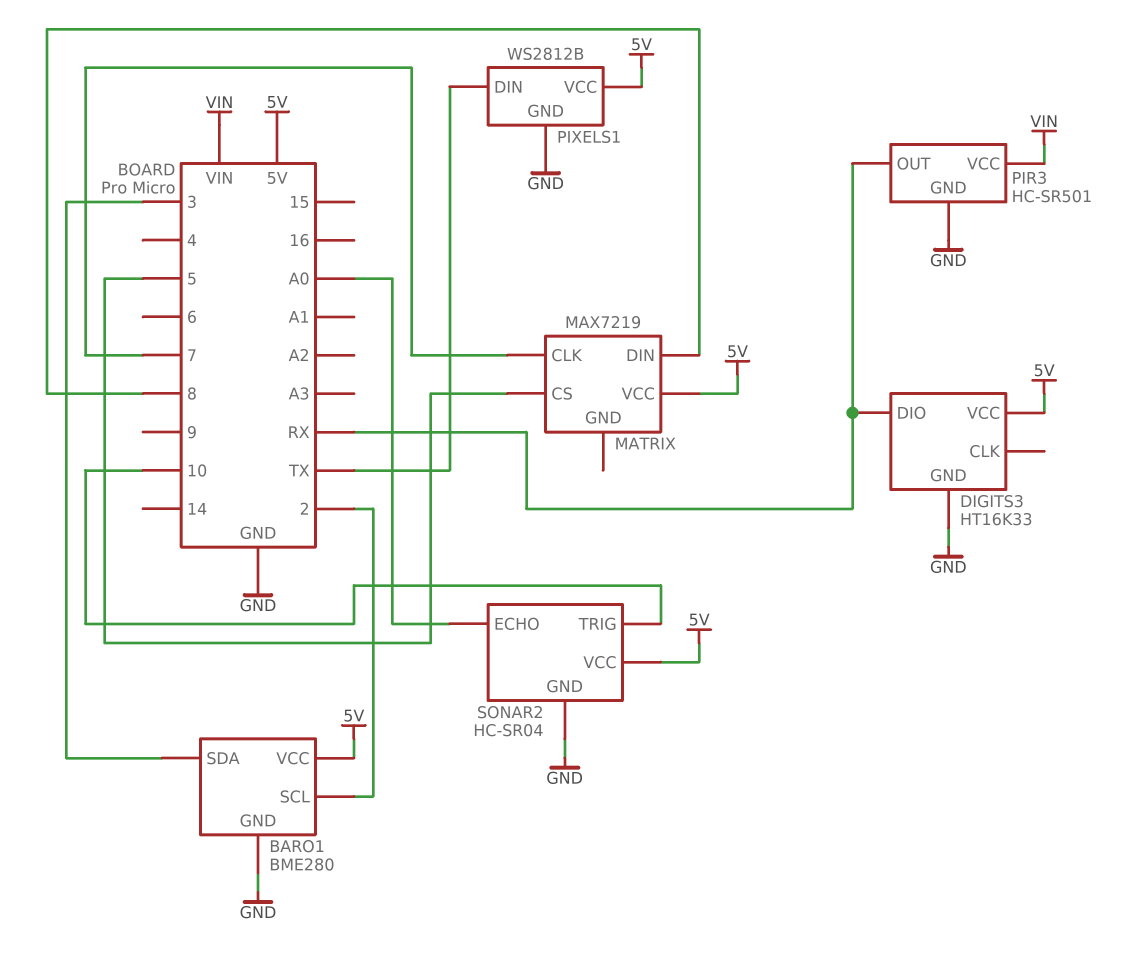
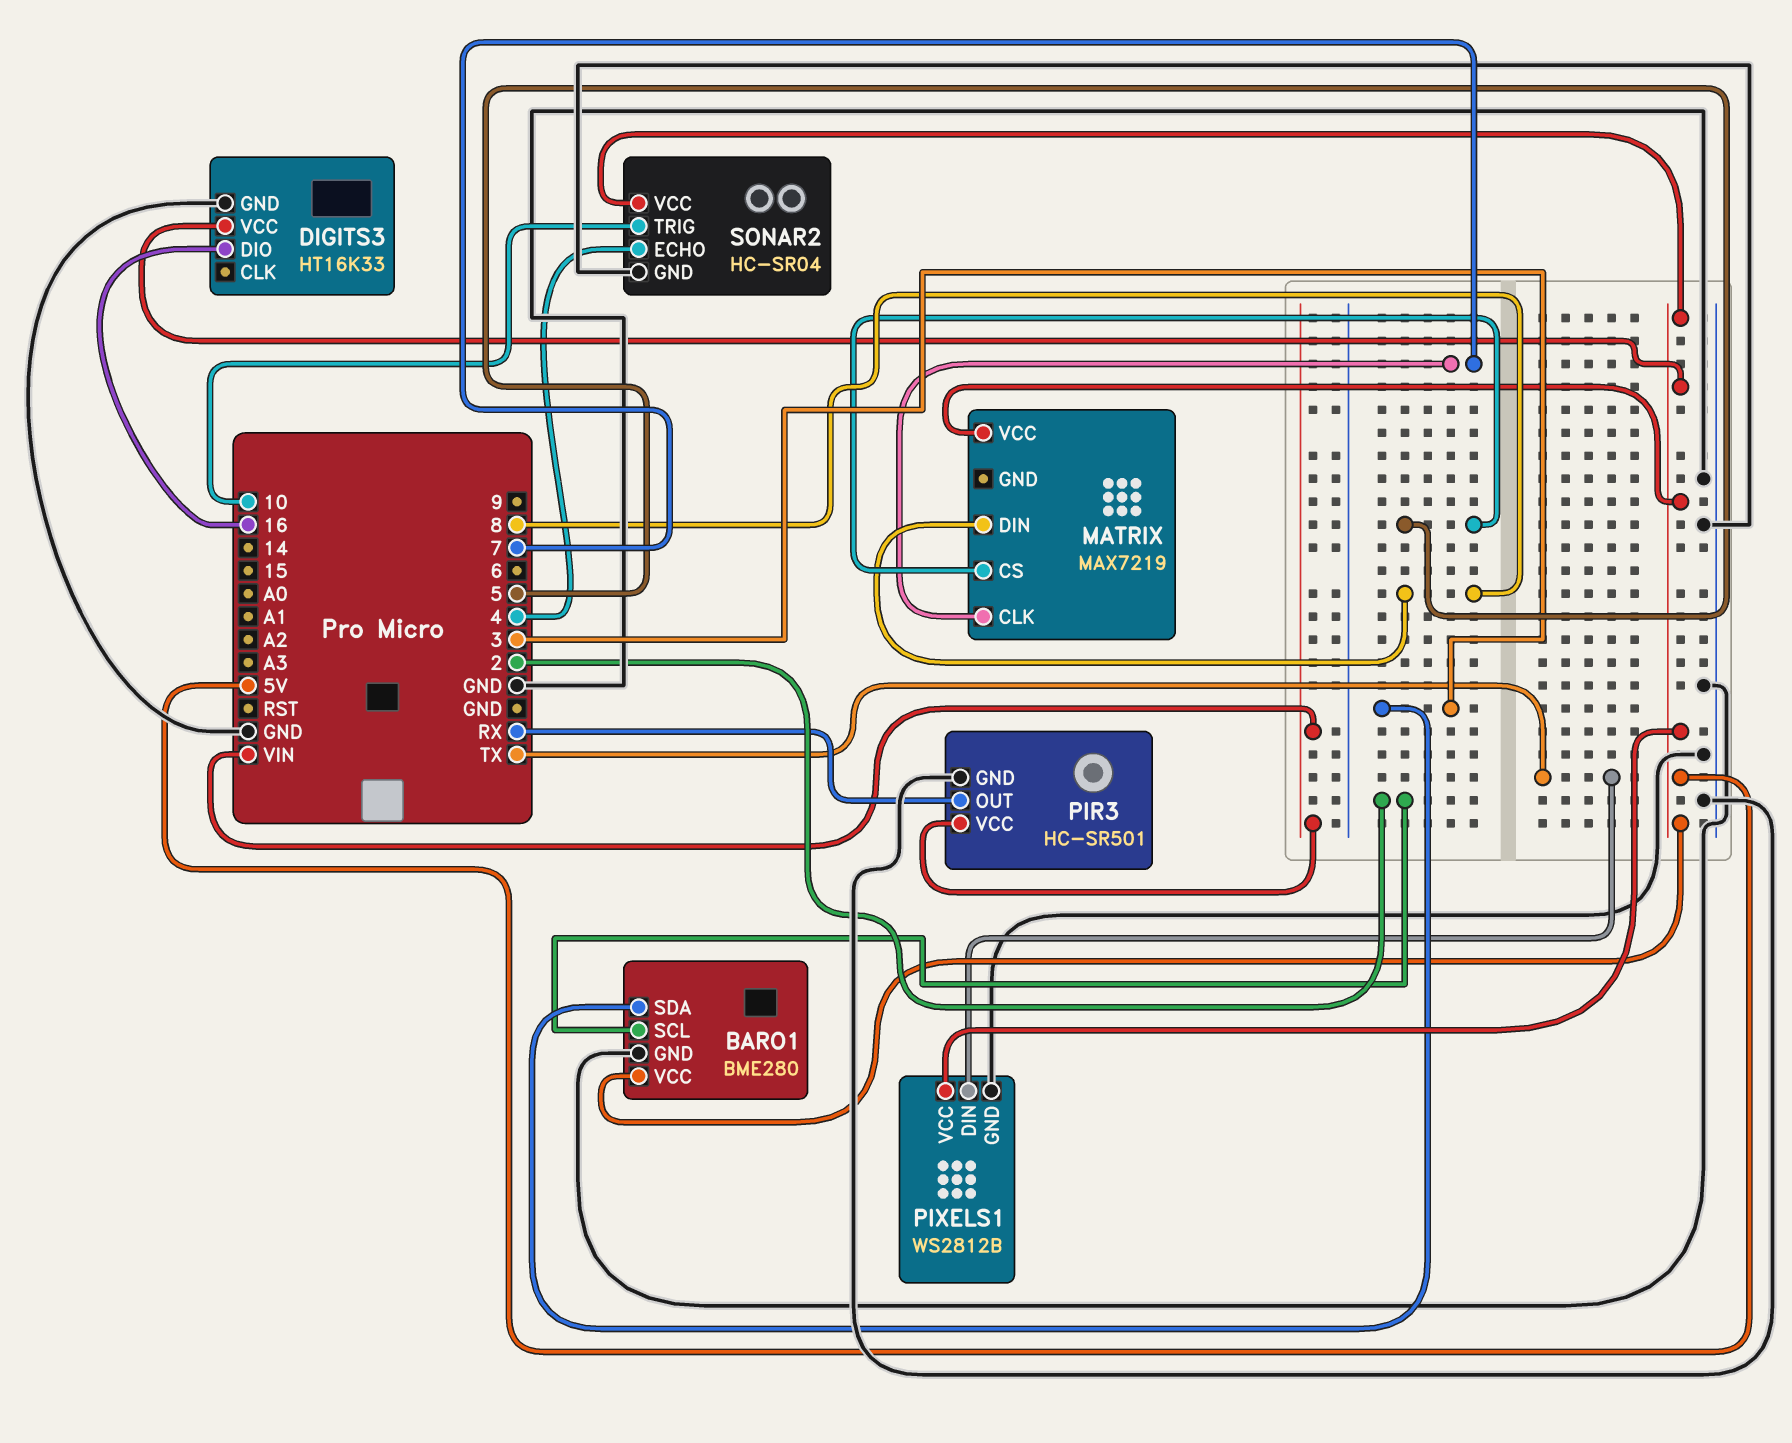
DIGITS3 pin DIO: RX -> 16
SONAR2 pin ECHO: A0 -> 4

